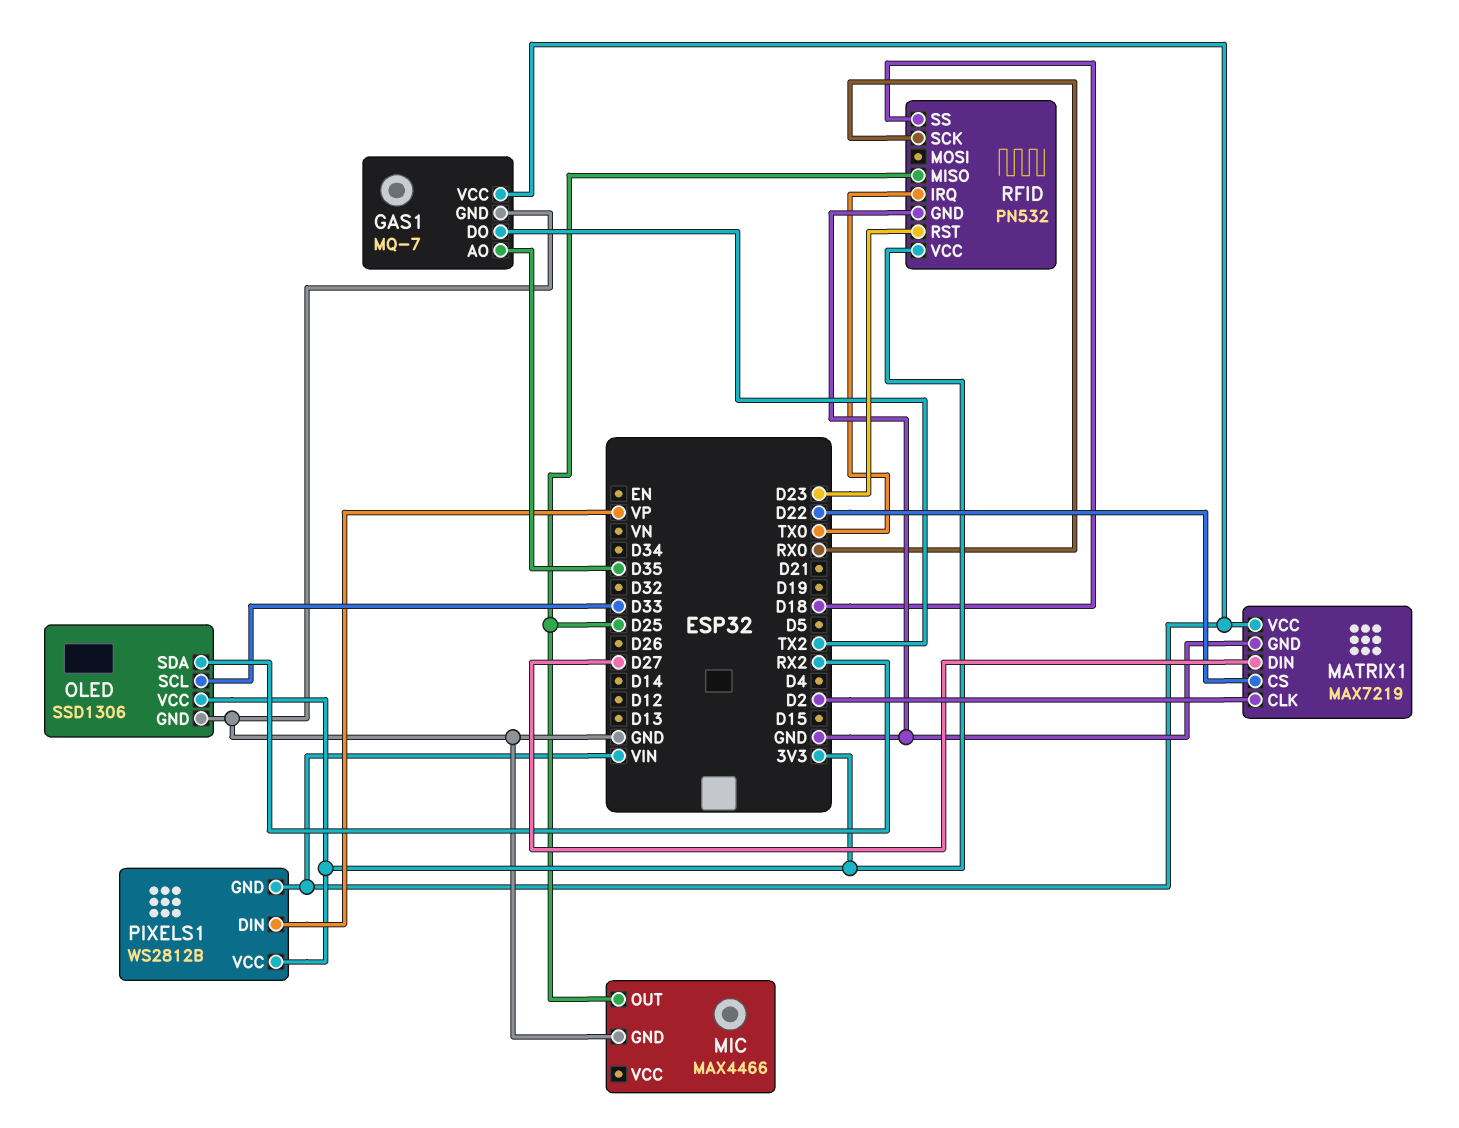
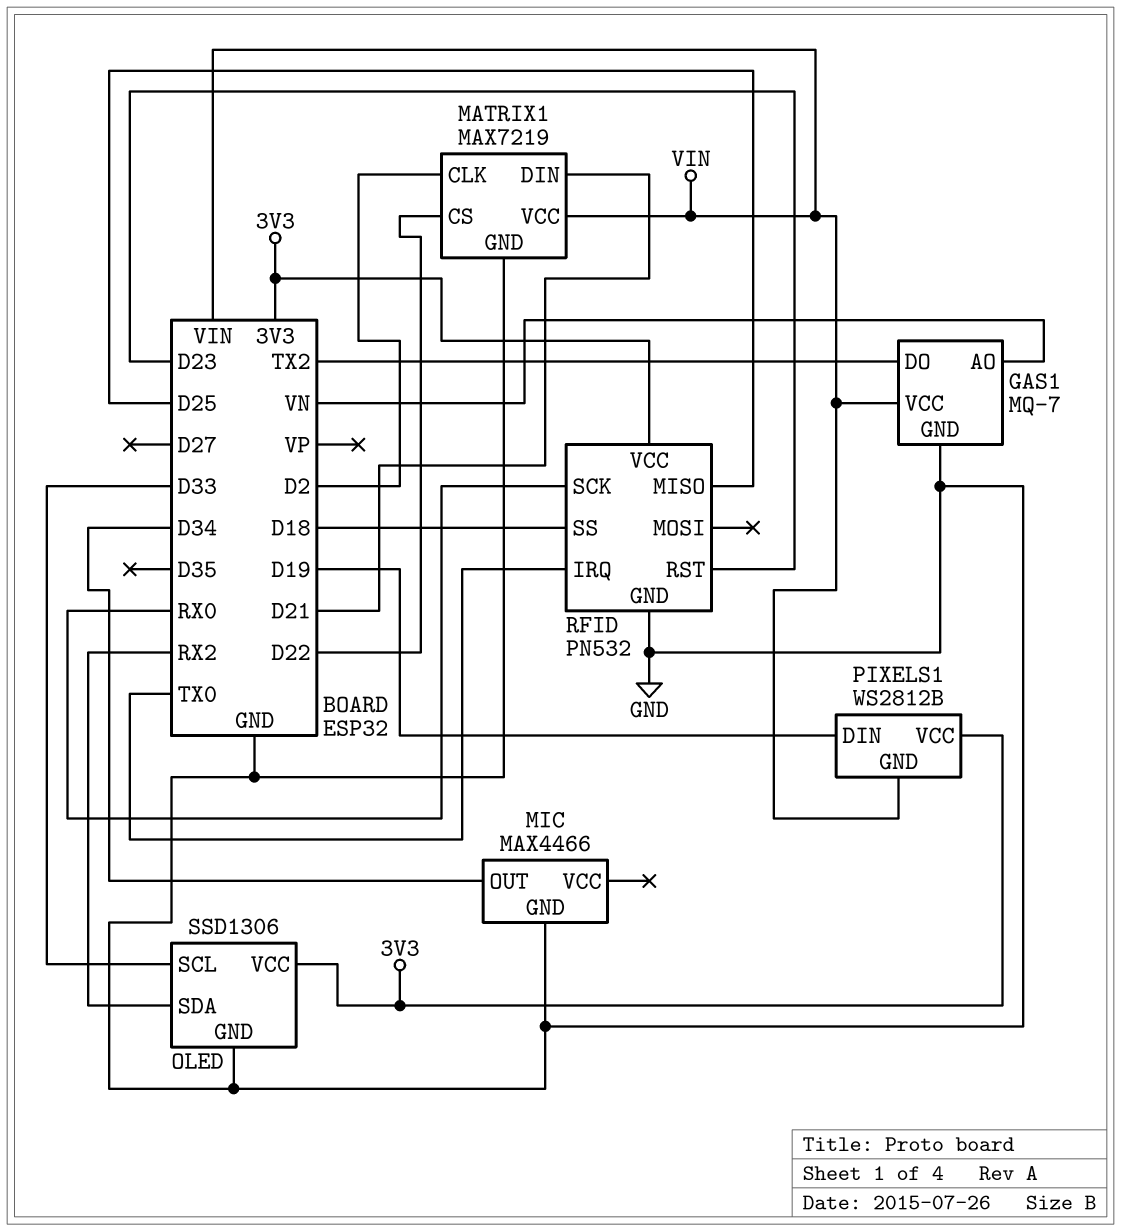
GAS1 pin AO: D35 -> VN
MATRIX1 pin DIN: D27 -> D21
MIC pin OUT: D25 -> D34
PIXELS1 pin DIN: VP -> D19

